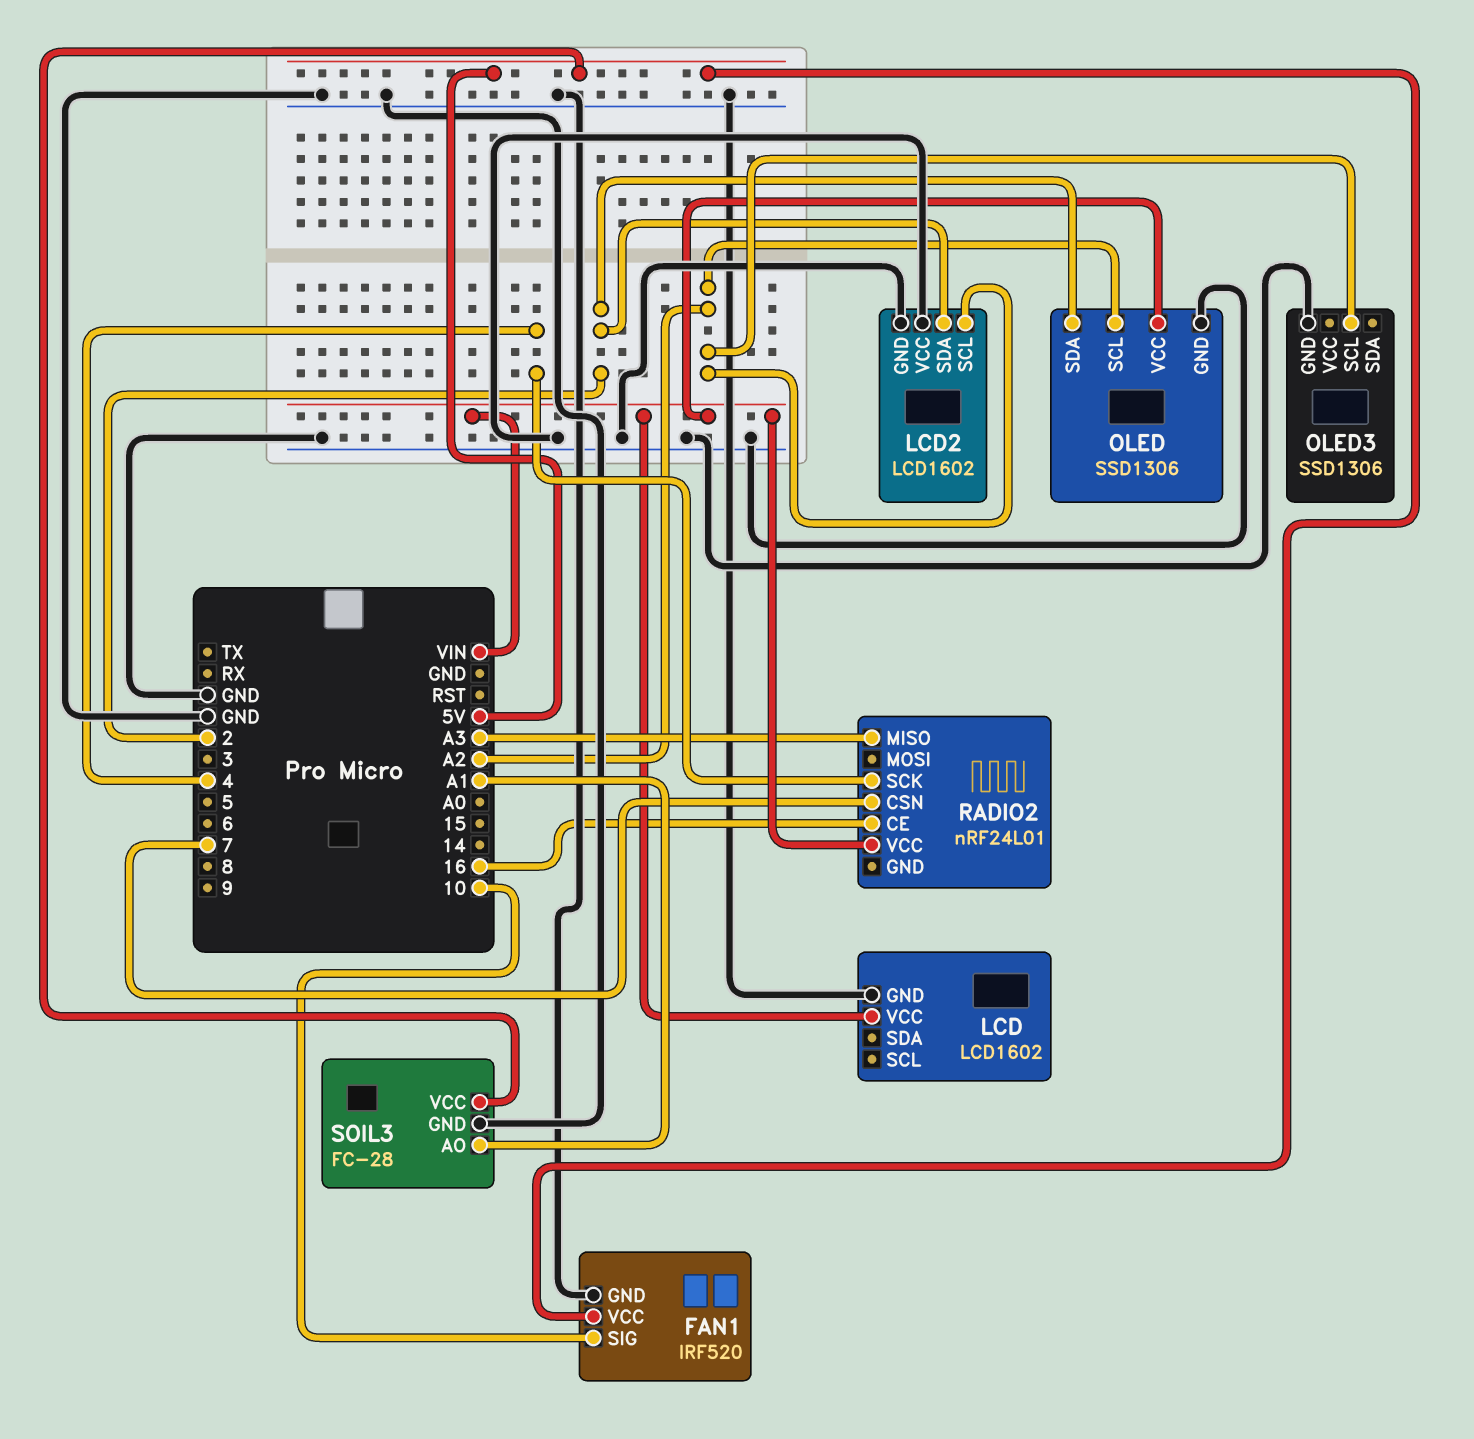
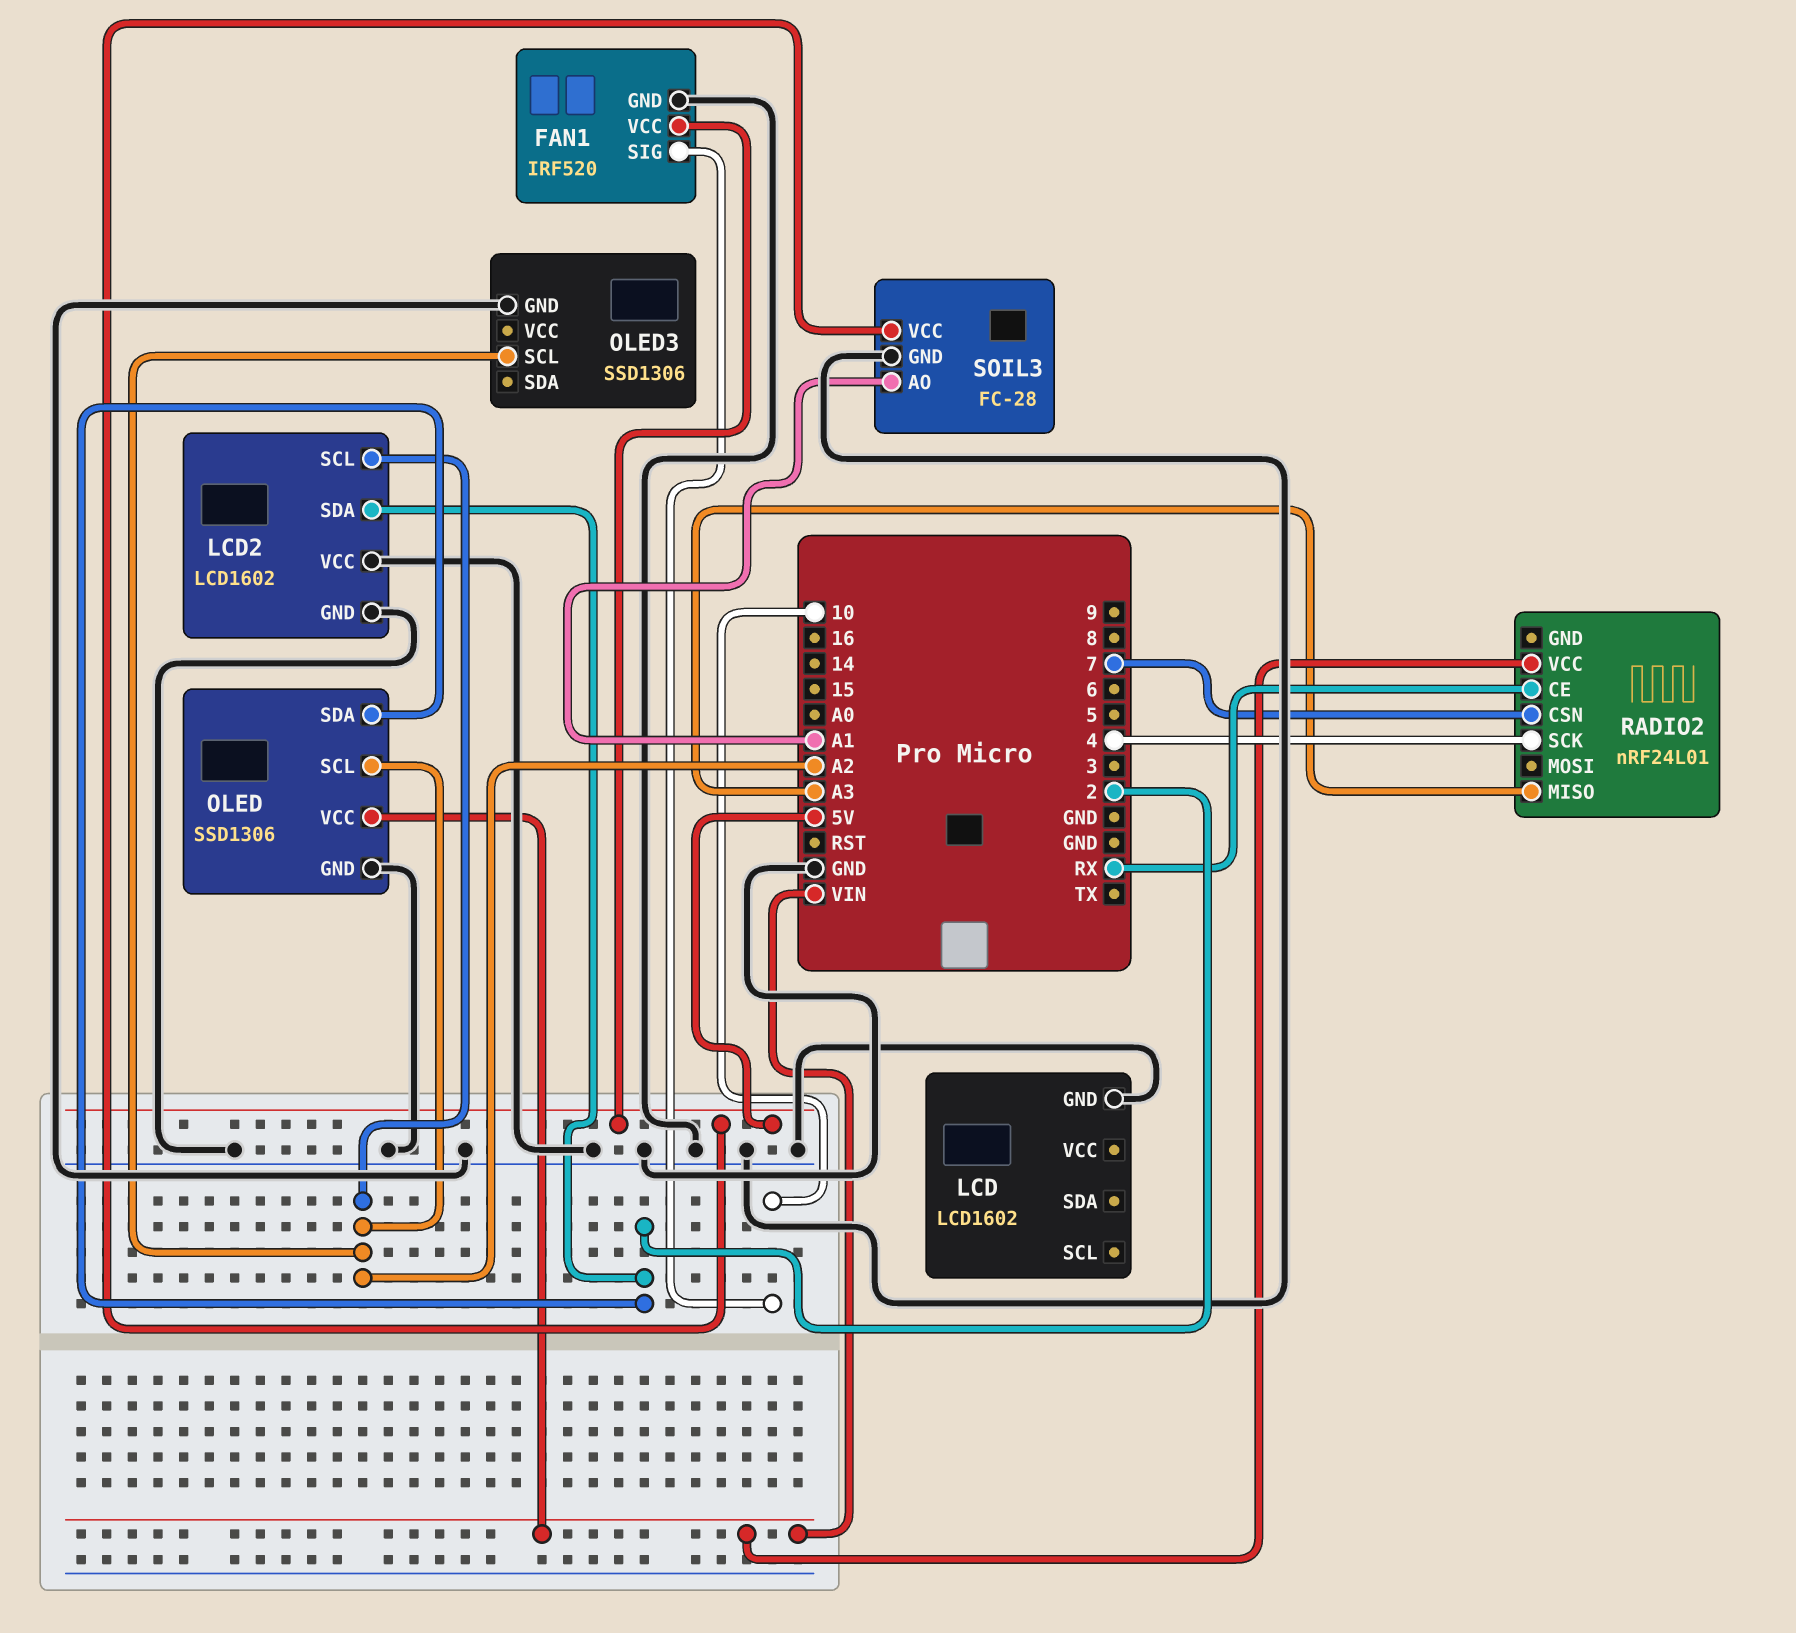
LCD pin VCC: VIN -> none
RADIO2 pin CE: 16 -> RX

